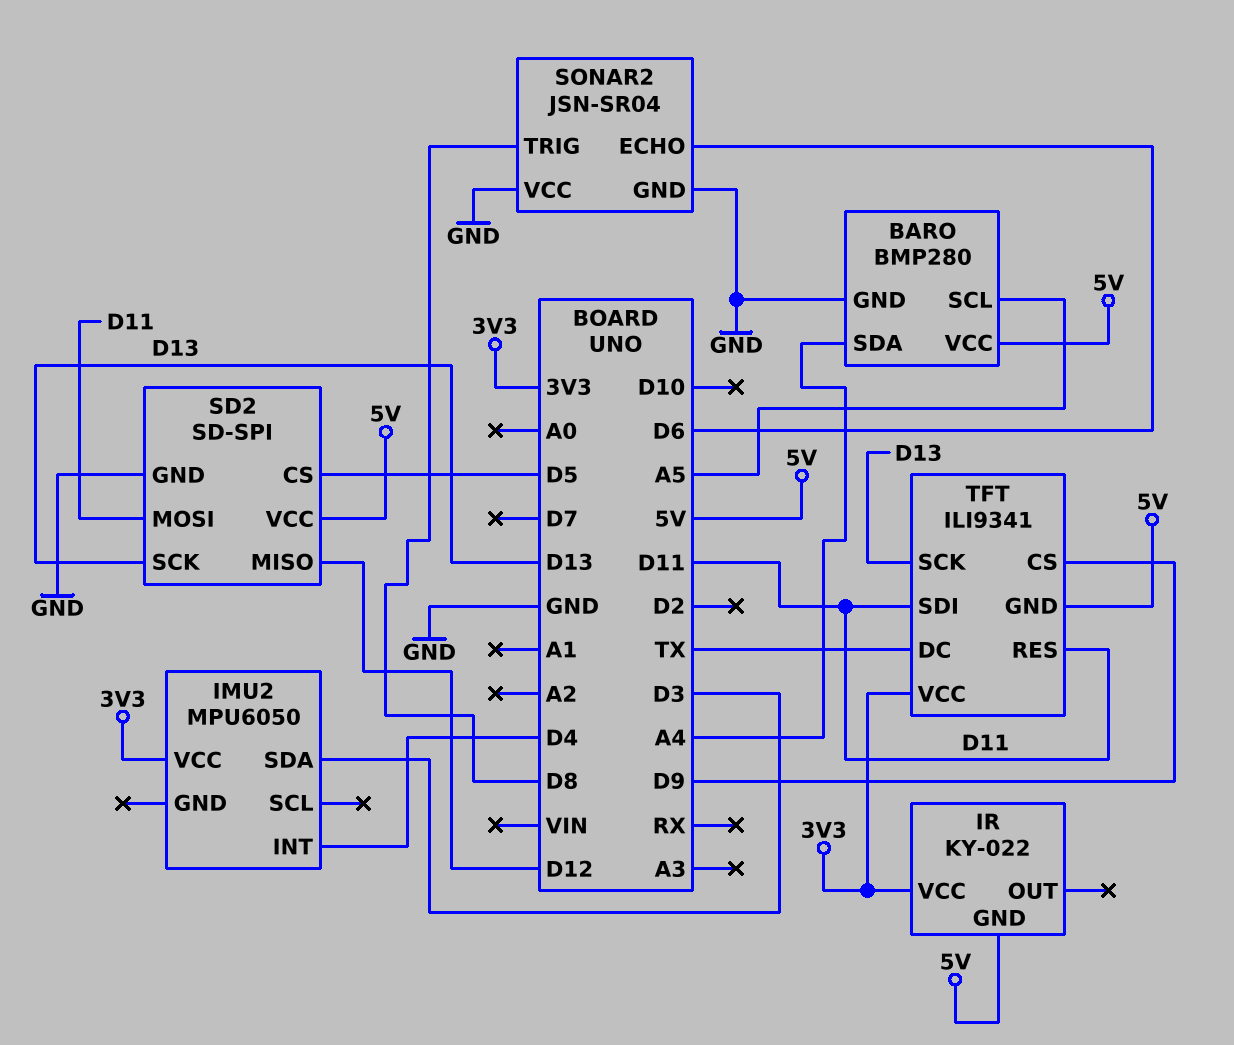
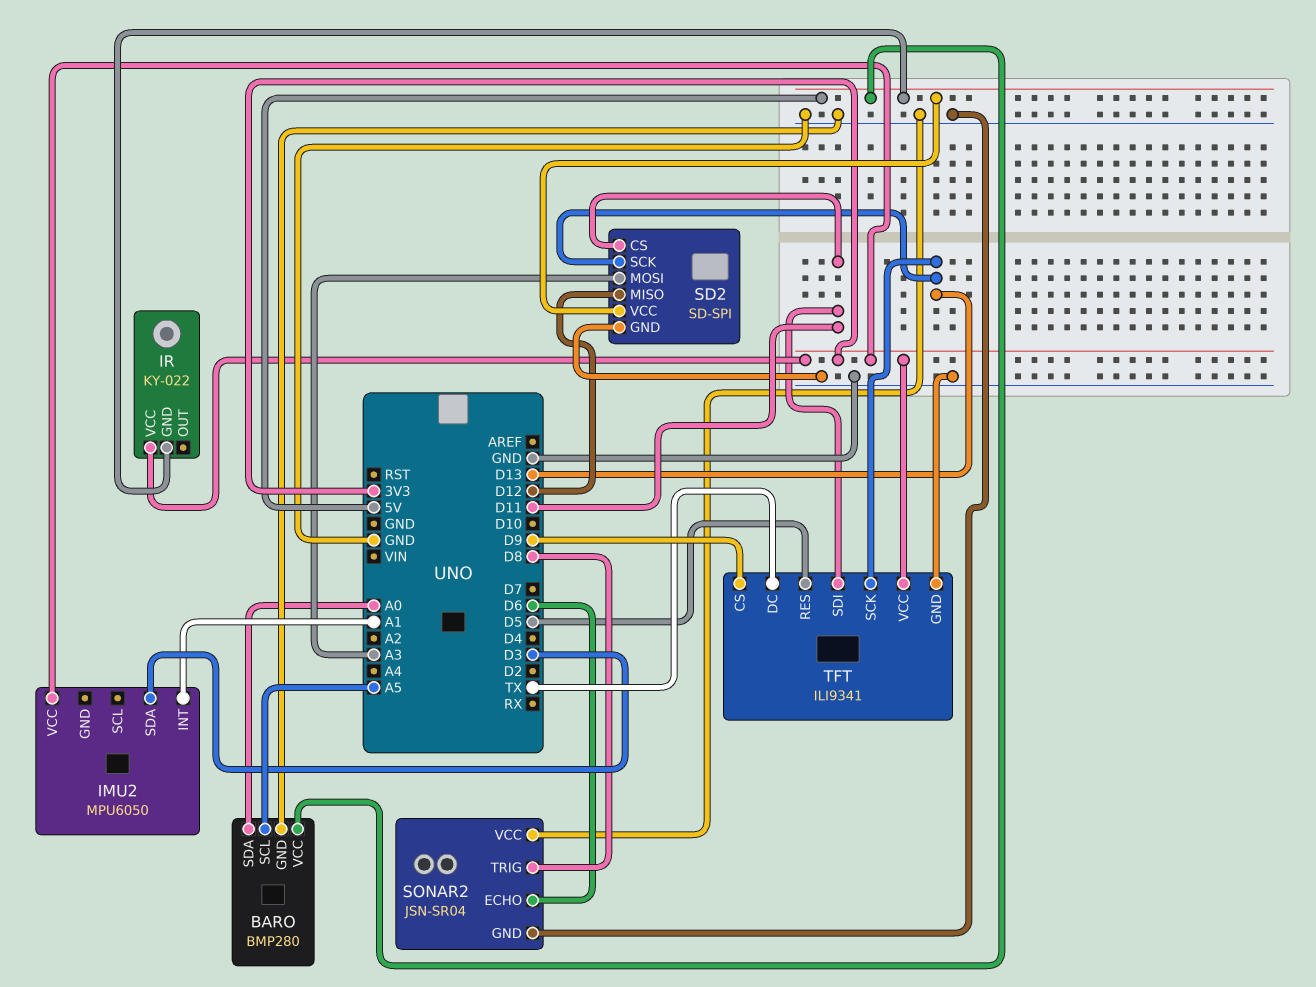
BARO pin SDA: A4 -> A0
IMU2 pin INT: D4 -> A1
SD2 pin CS: D5 -> D11
SD2 pin MOSI: D11 -> A3
TFT pin GND: 5V -> GND
TFT pin RES: D11 -> D5

